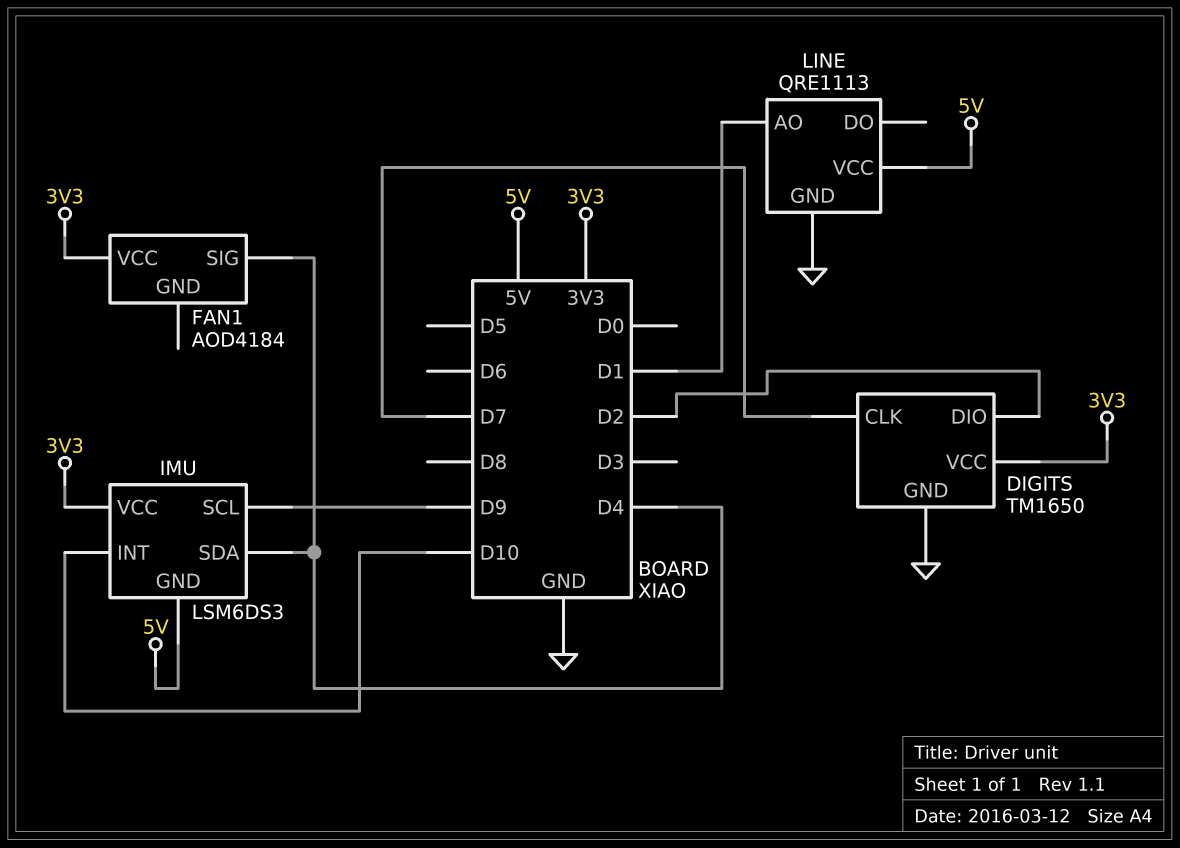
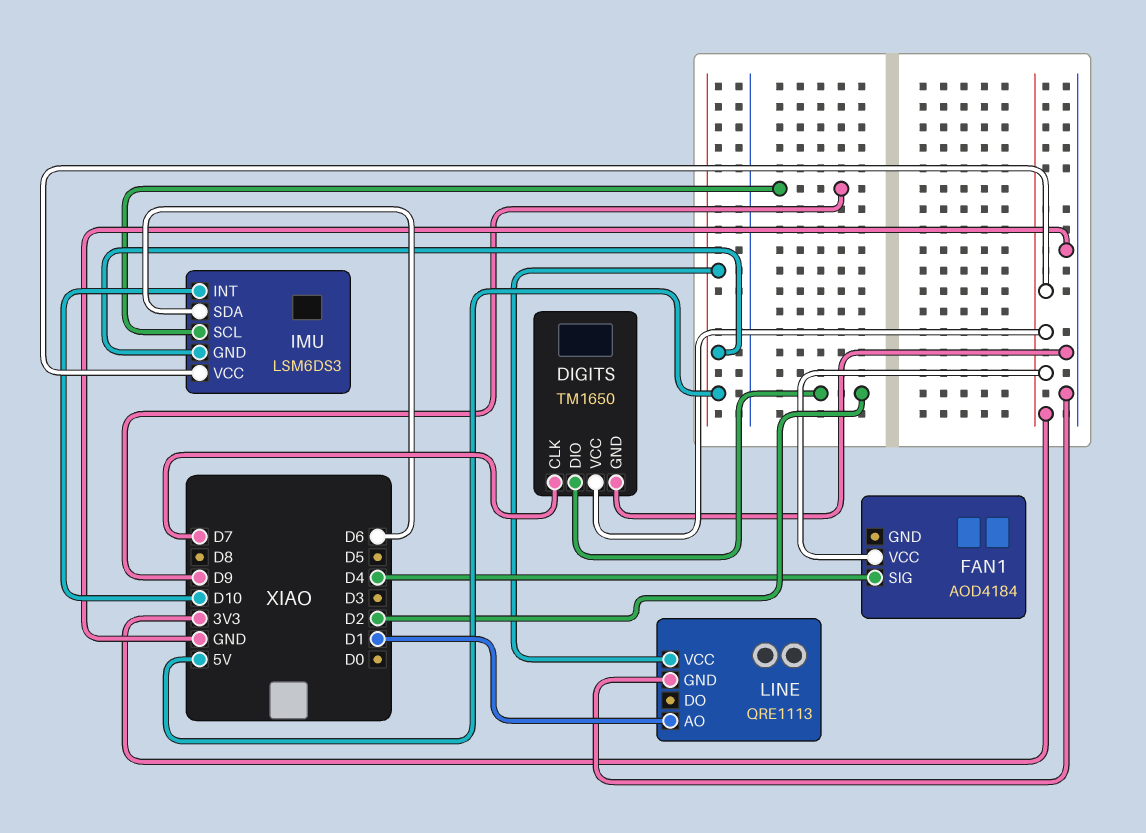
IMU pin SDA: D4 -> D6

